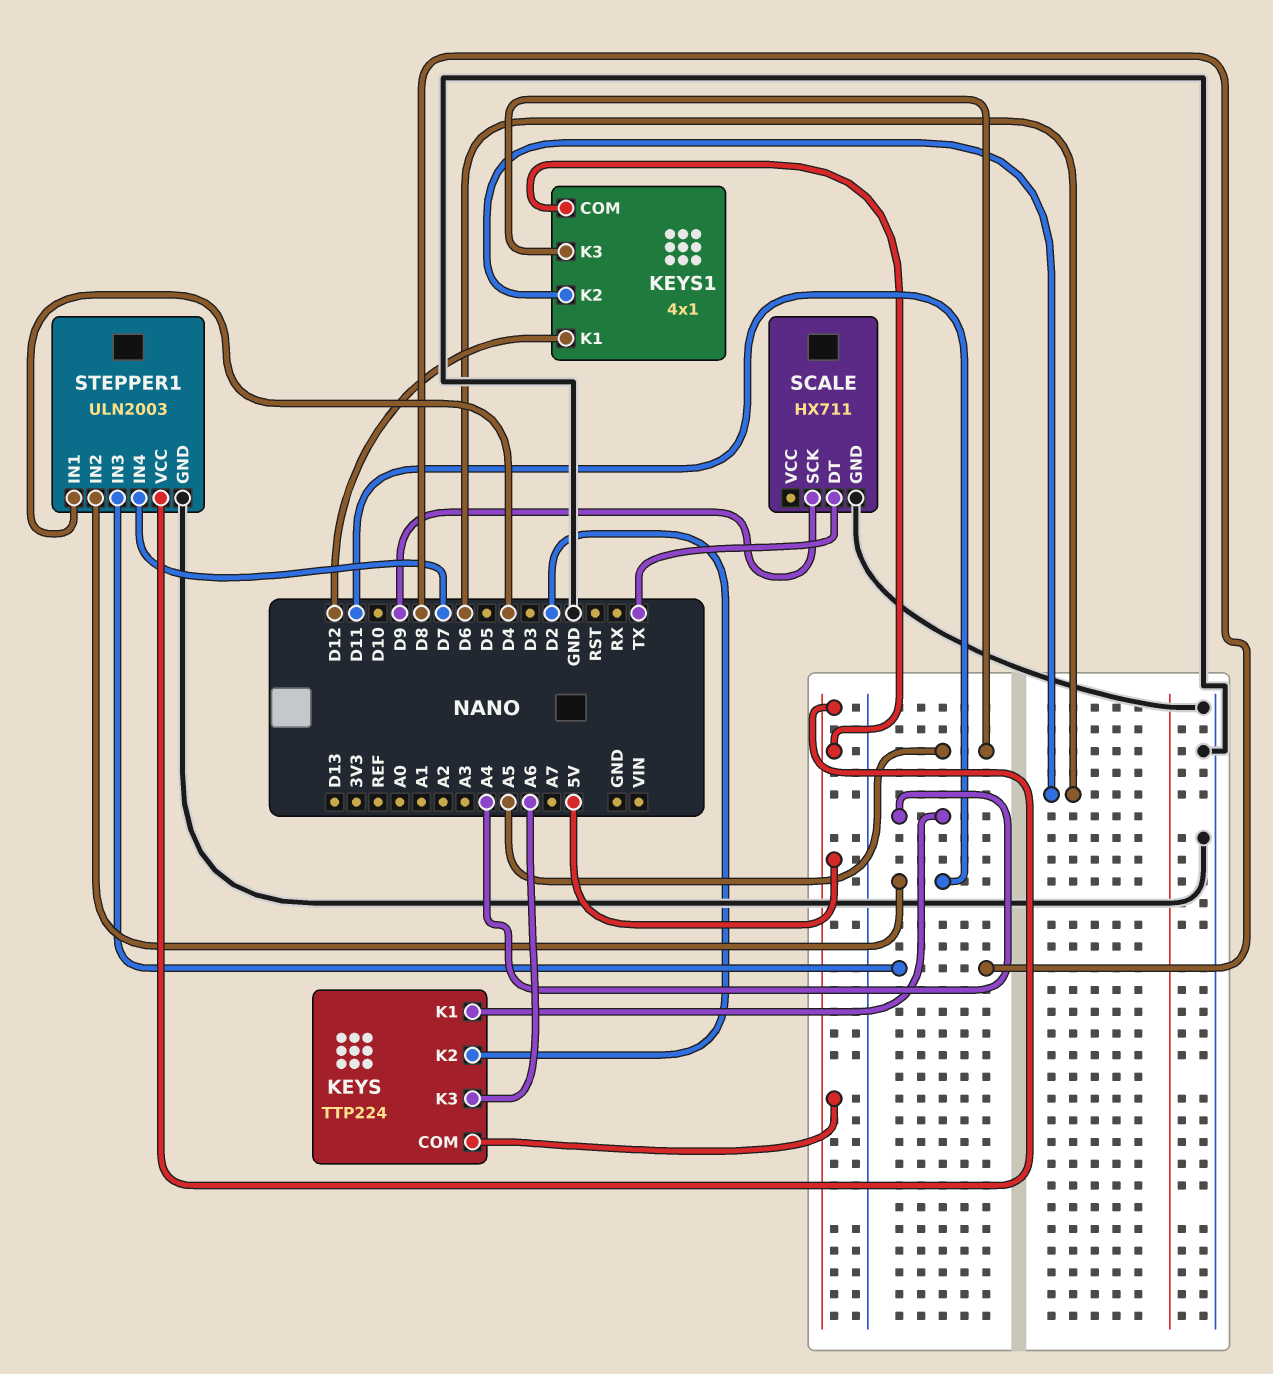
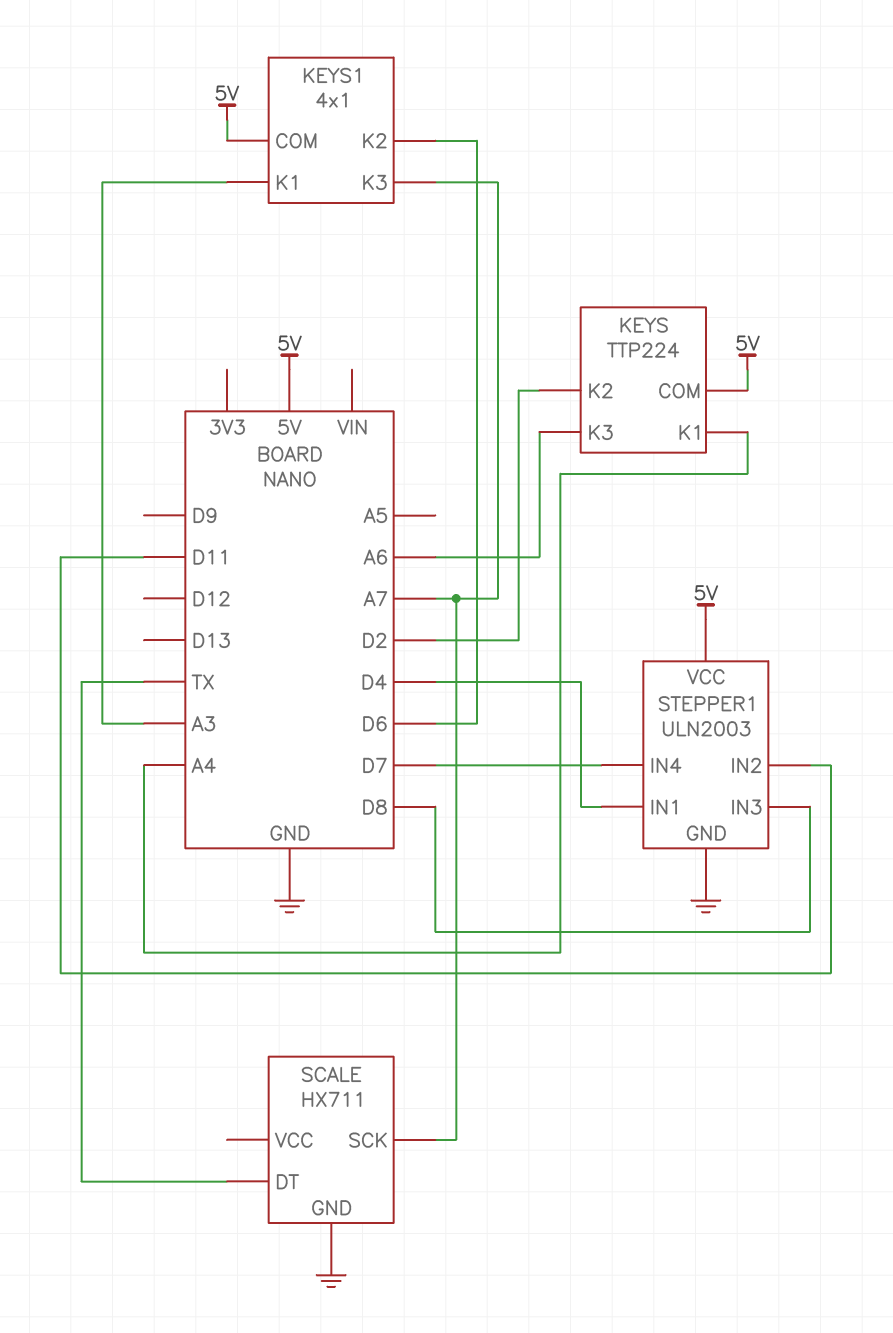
KEYS1 pin K1: D12 -> A3
KEYS1 pin K3: A5 -> A7
SCALE pin SCK: D9 -> A7

